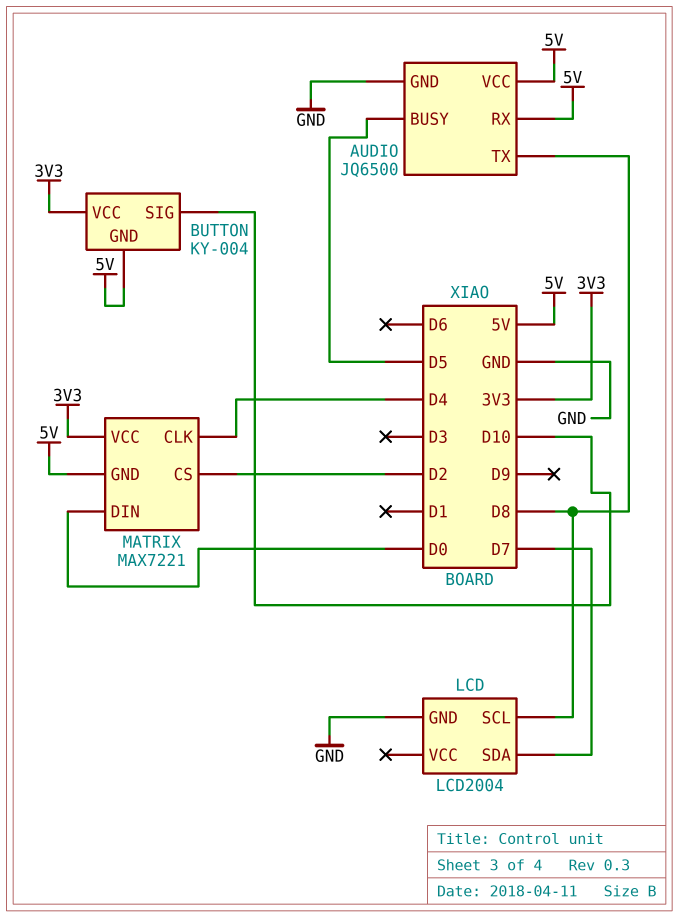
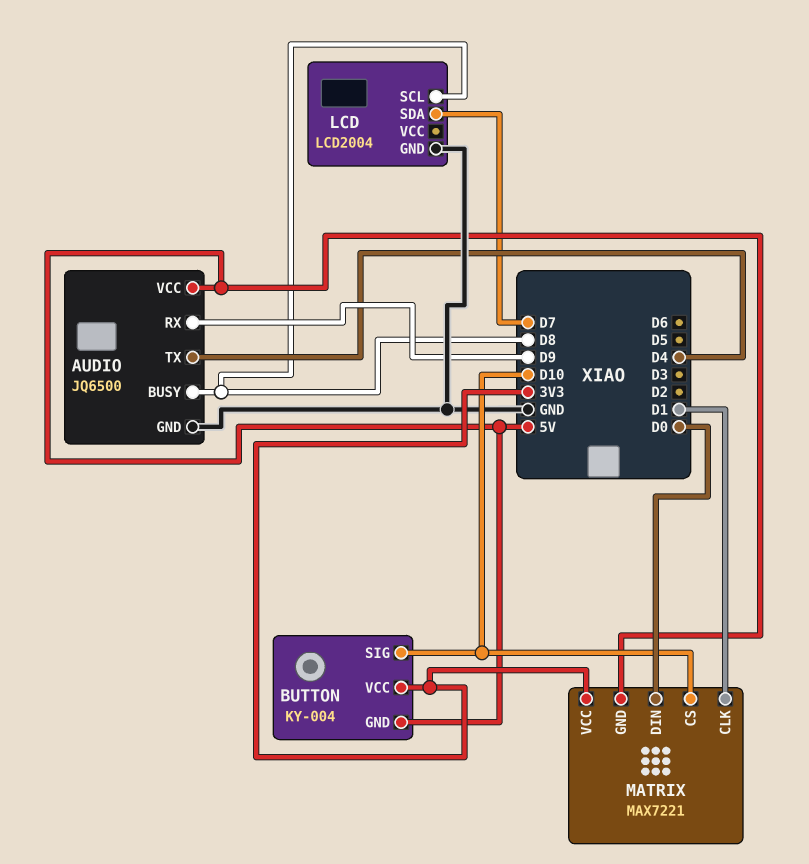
AUDIO pin BUSY: D5 -> D8
AUDIO pin RX: 5V -> D9
AUDIO pin TX: D8 -> D4
MATRIX pin CLK: D4 -> D1
MATRIX pin CS: D2 -> D10

